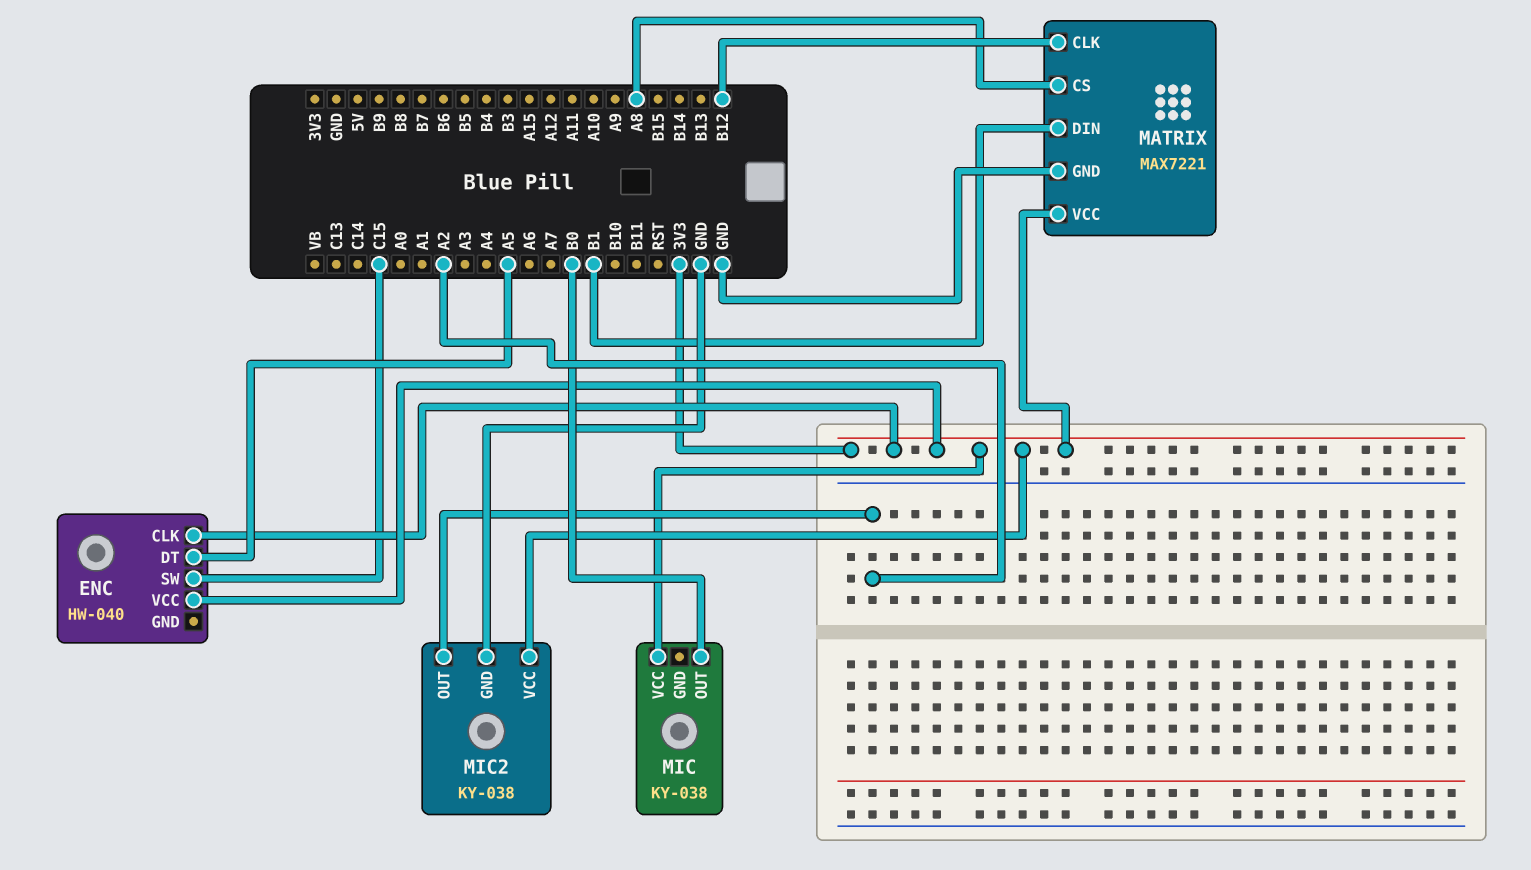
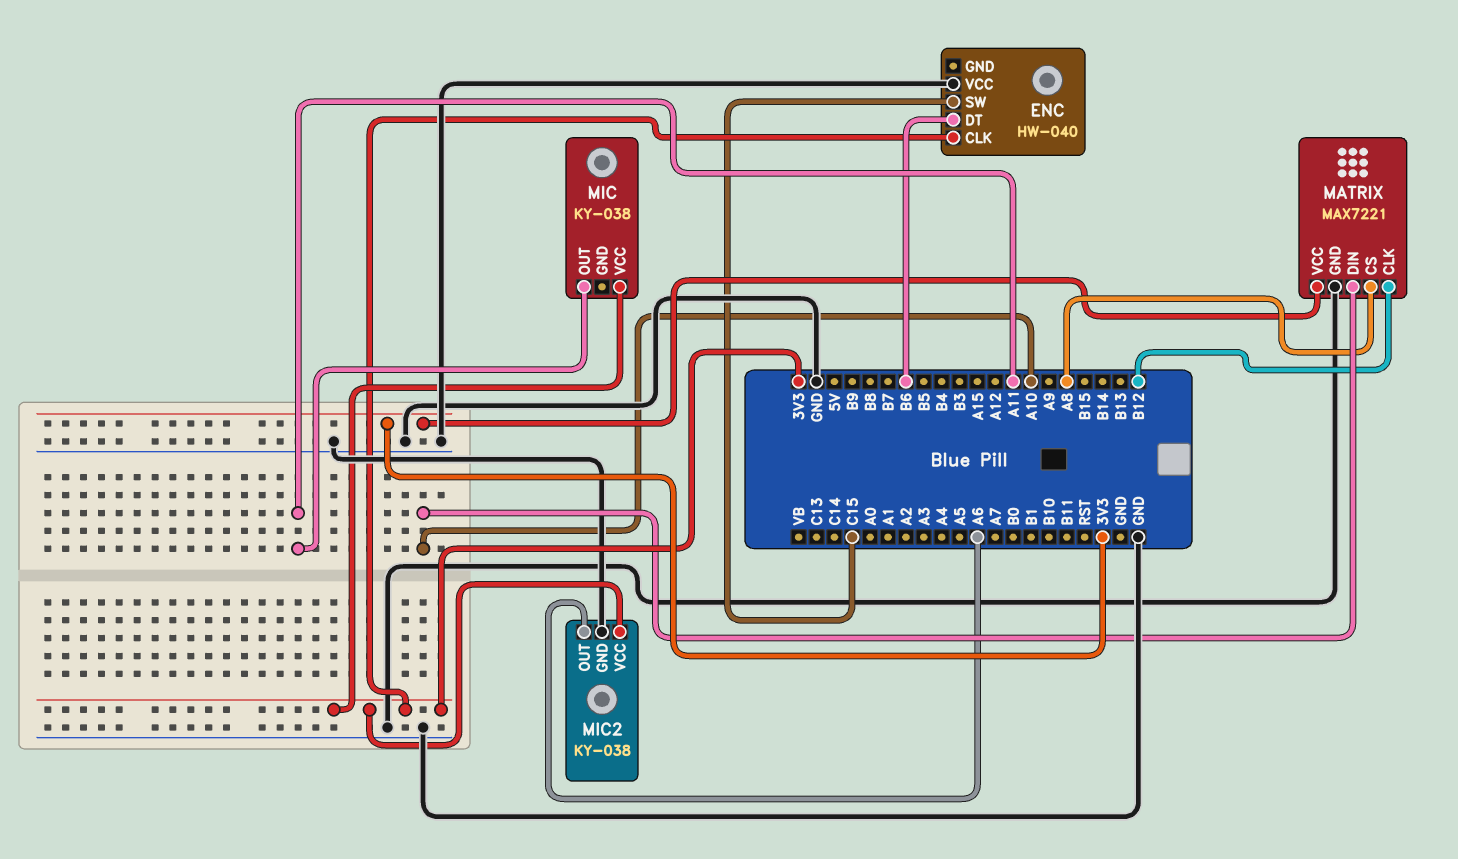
ENC pin DT: A5 -> B6
ENC pin VCC: 3V3 -> GND
MATRIX pin DIN: B1 -> A10
MIC pin OUT: B0 -> A11
MIC2 pin OUT: A2 -> A6

